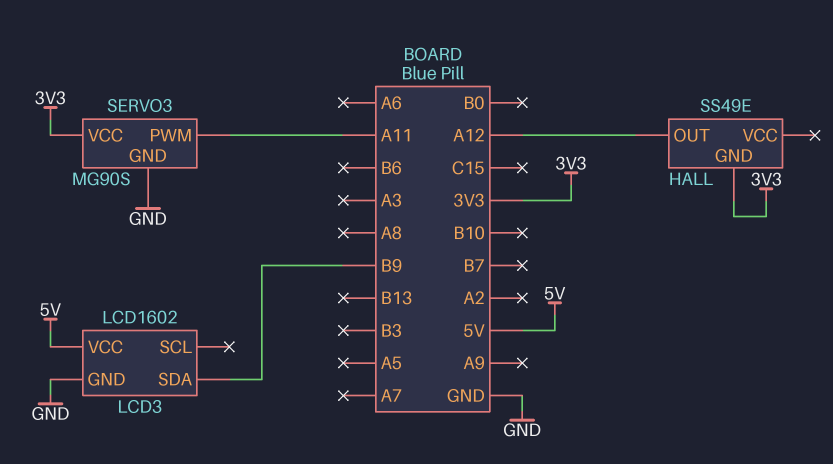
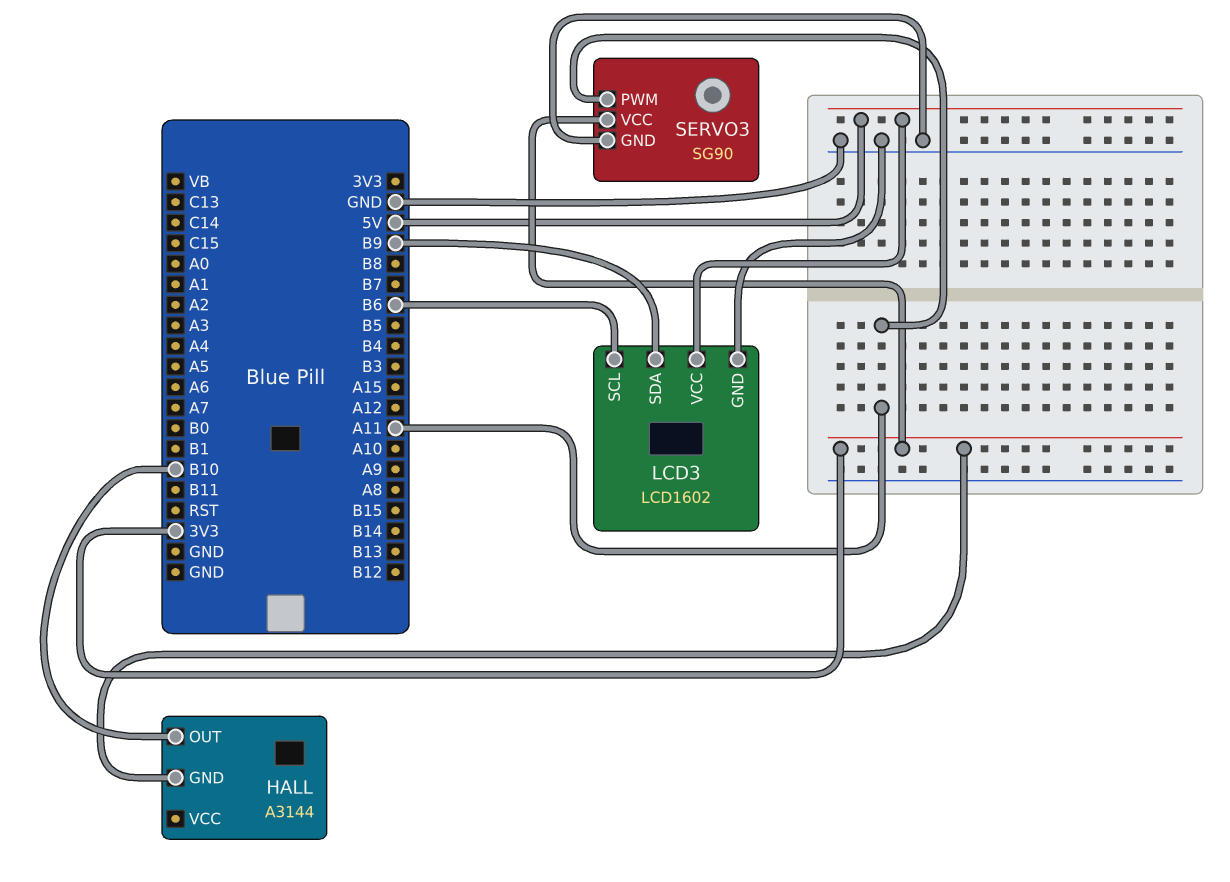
HALL: SS49E -> A3144
HALL pin OUT: A12 -> B10
LCD3 pin SCL: none -> B6
SERVO3: MG90S -> SG90

